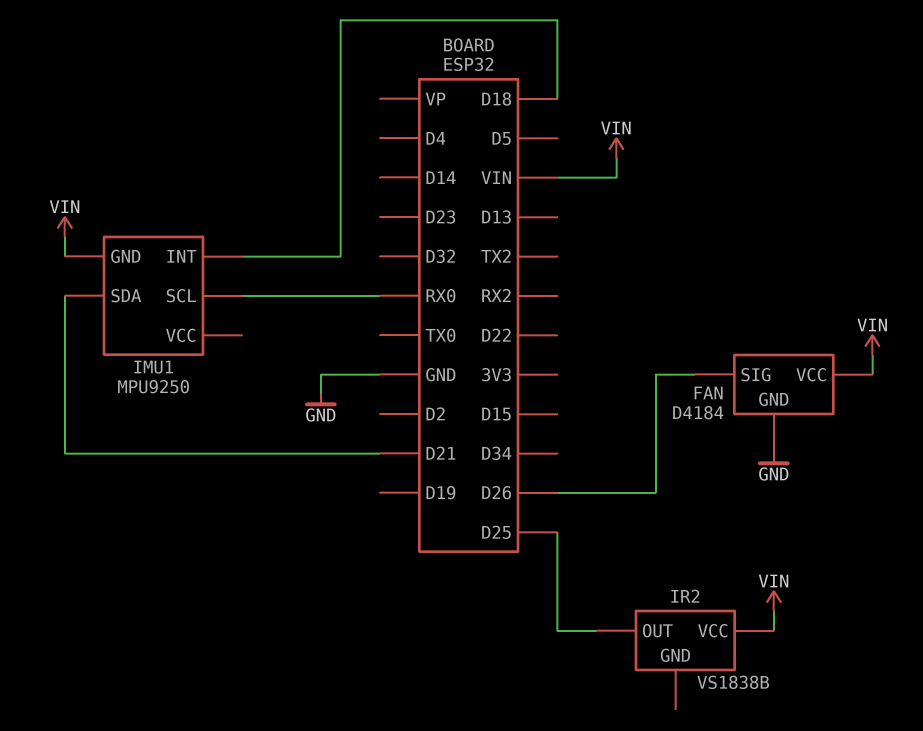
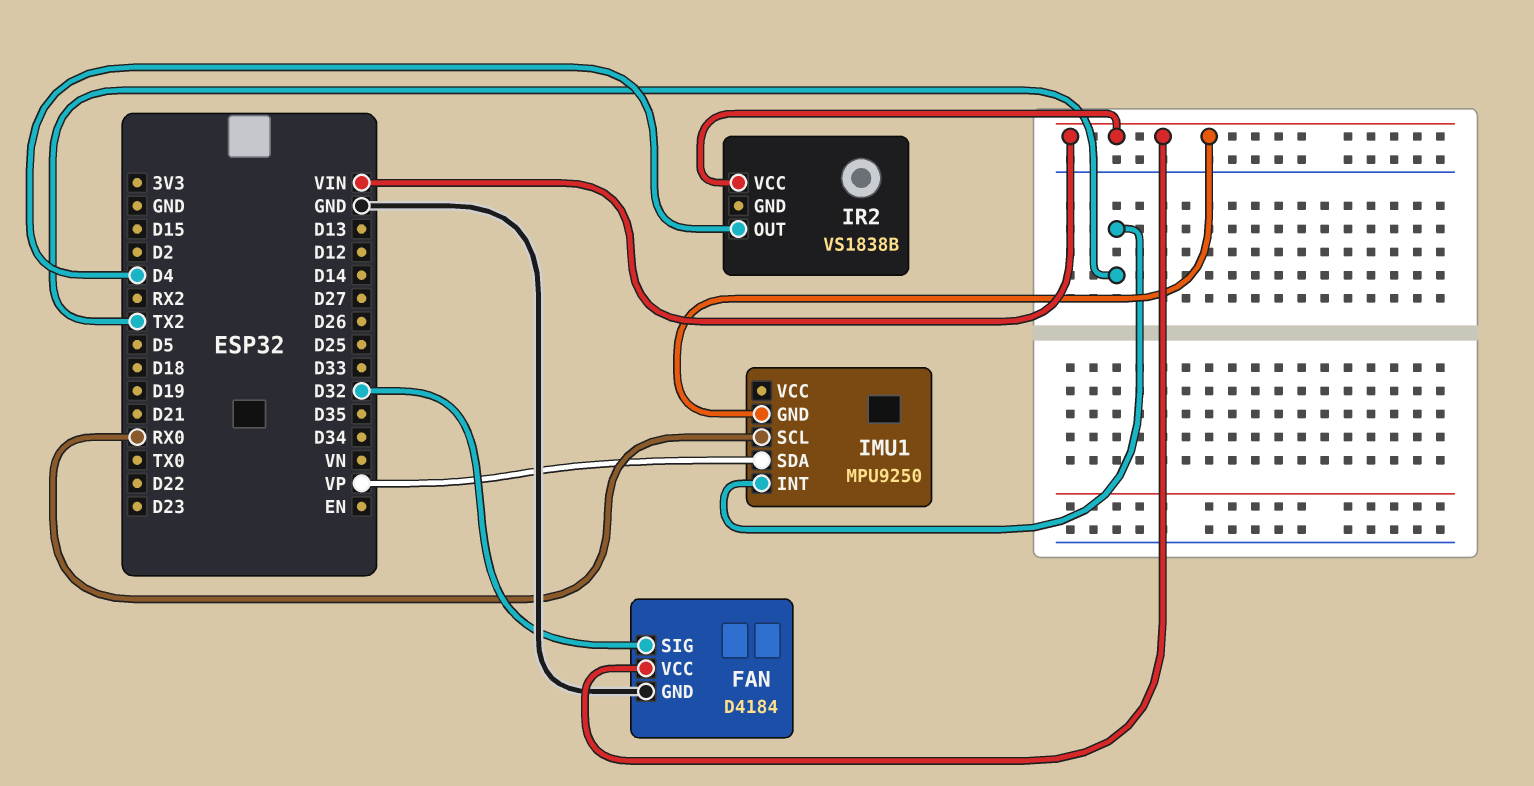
FAN pin SIG: D26 -> D32
IMU1 pin INT: D18 -> TX2
IMU1 pin SDA: D21 -> VP
IR2 pin OUT: D25 -> D4

